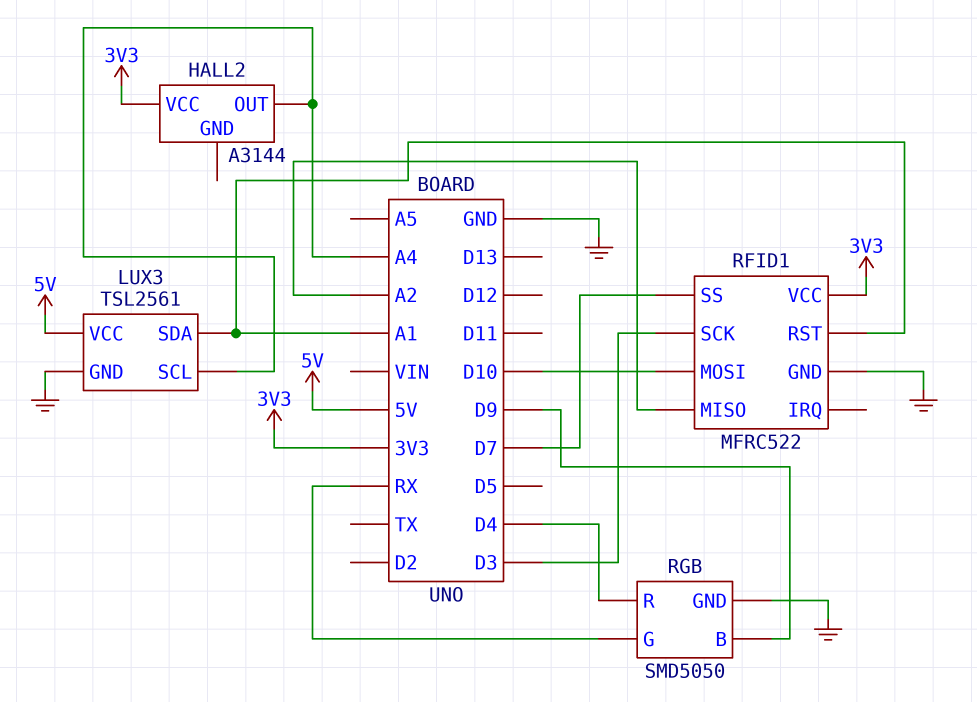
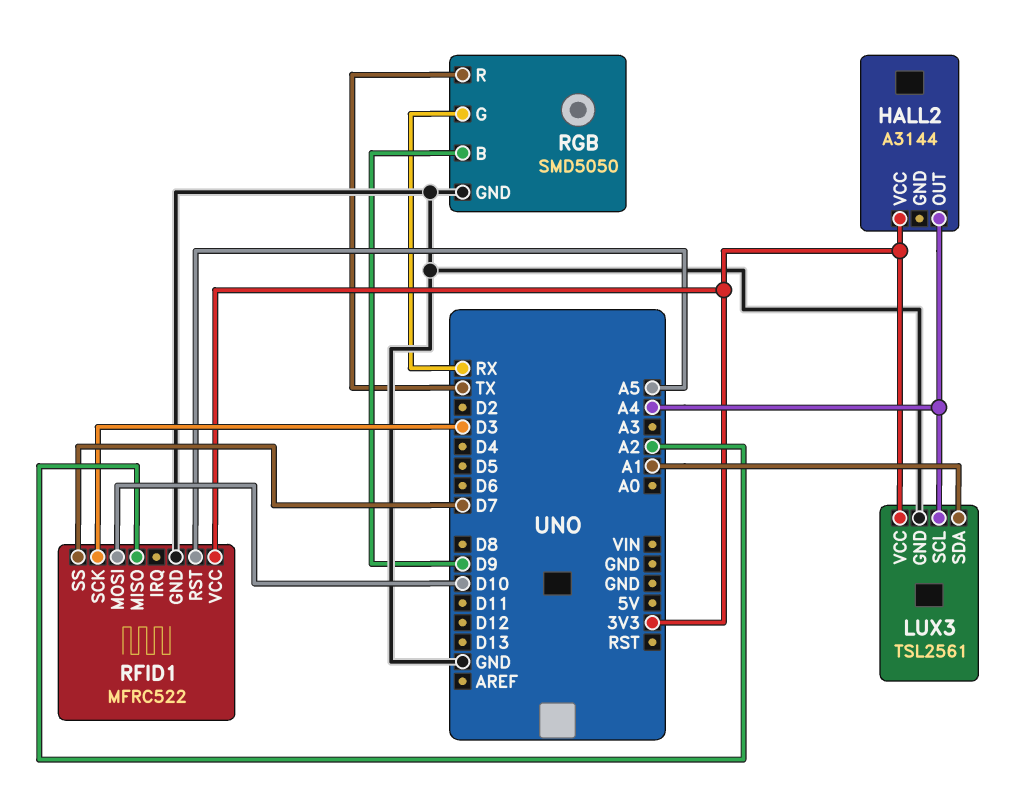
LUX3 pin VCC: 5V -> 3V3
RFID1 pin RST: A1 -> A5
RGB pin R: D4 -> TX

